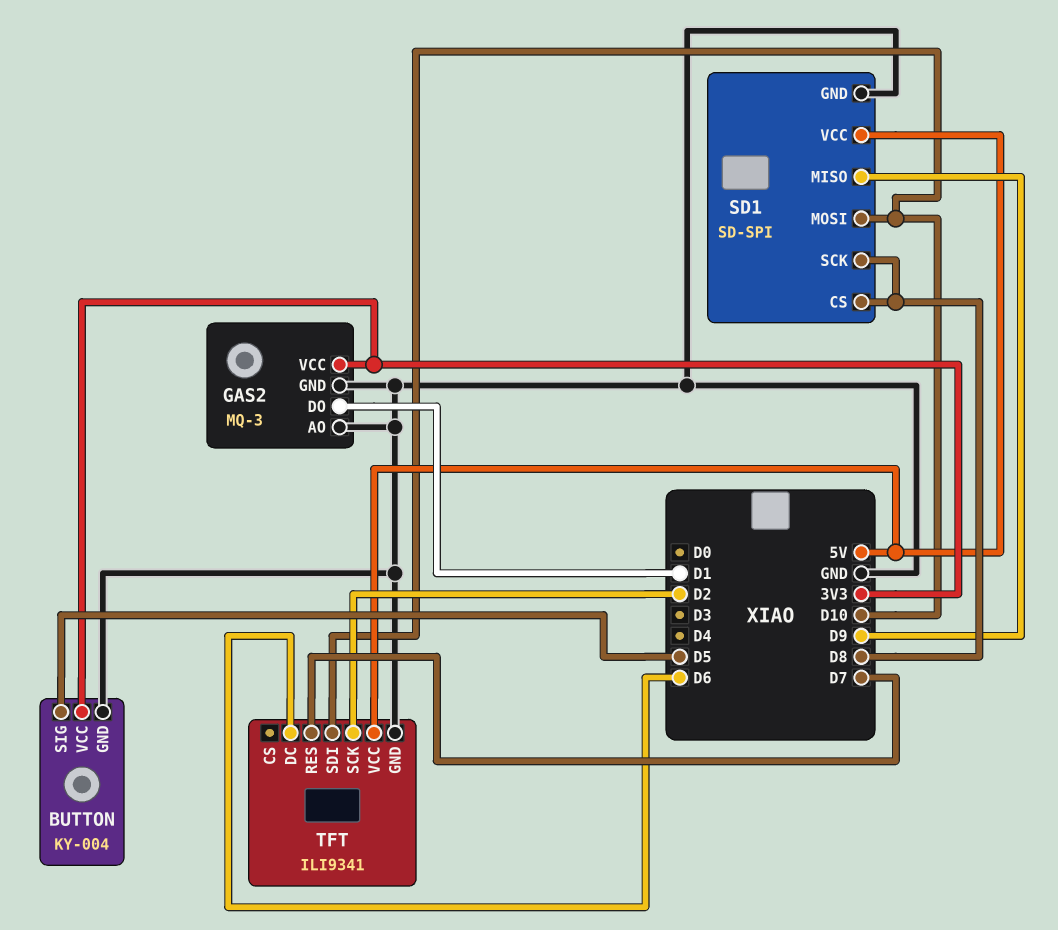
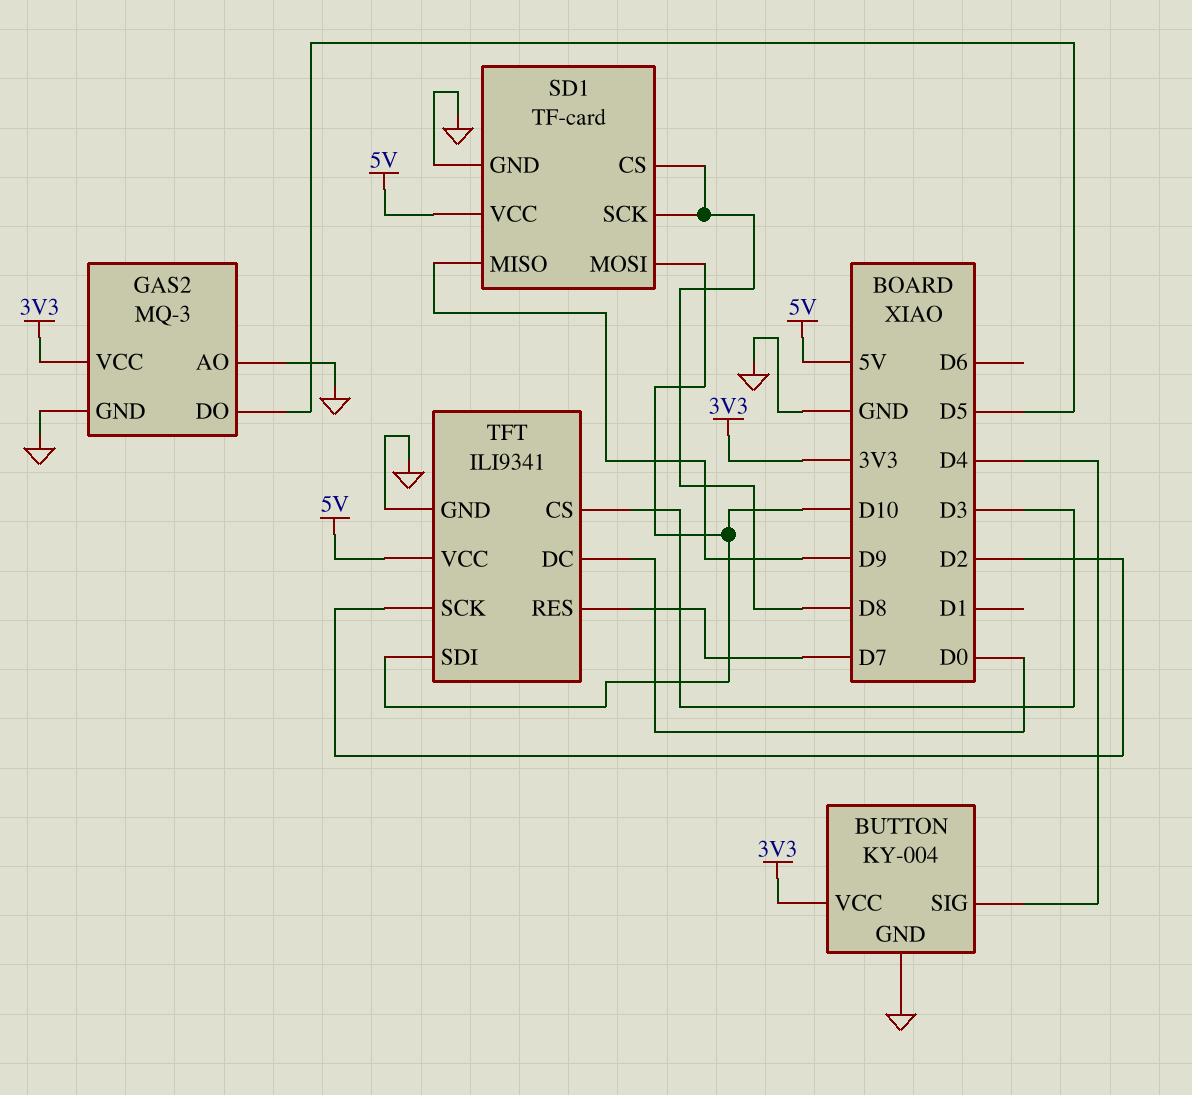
BUTTON pin SIG: D5 -> D4
GAS2 pin DO: D1 -> D5
SD1: SD-SPI -> TF-card
TFT pin CS: none -> D3
TFT pin DC: D6 -> D0

